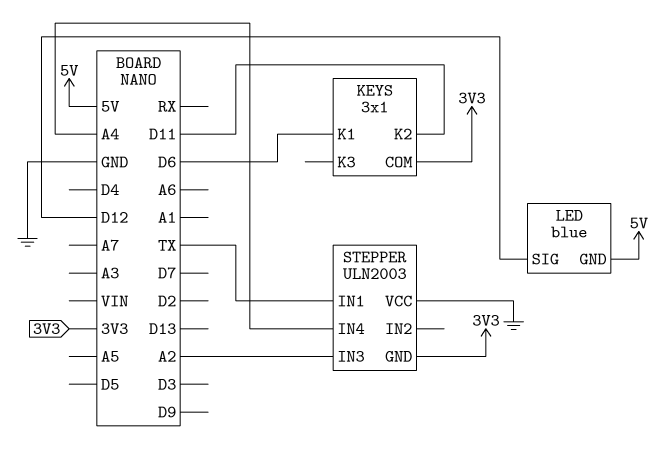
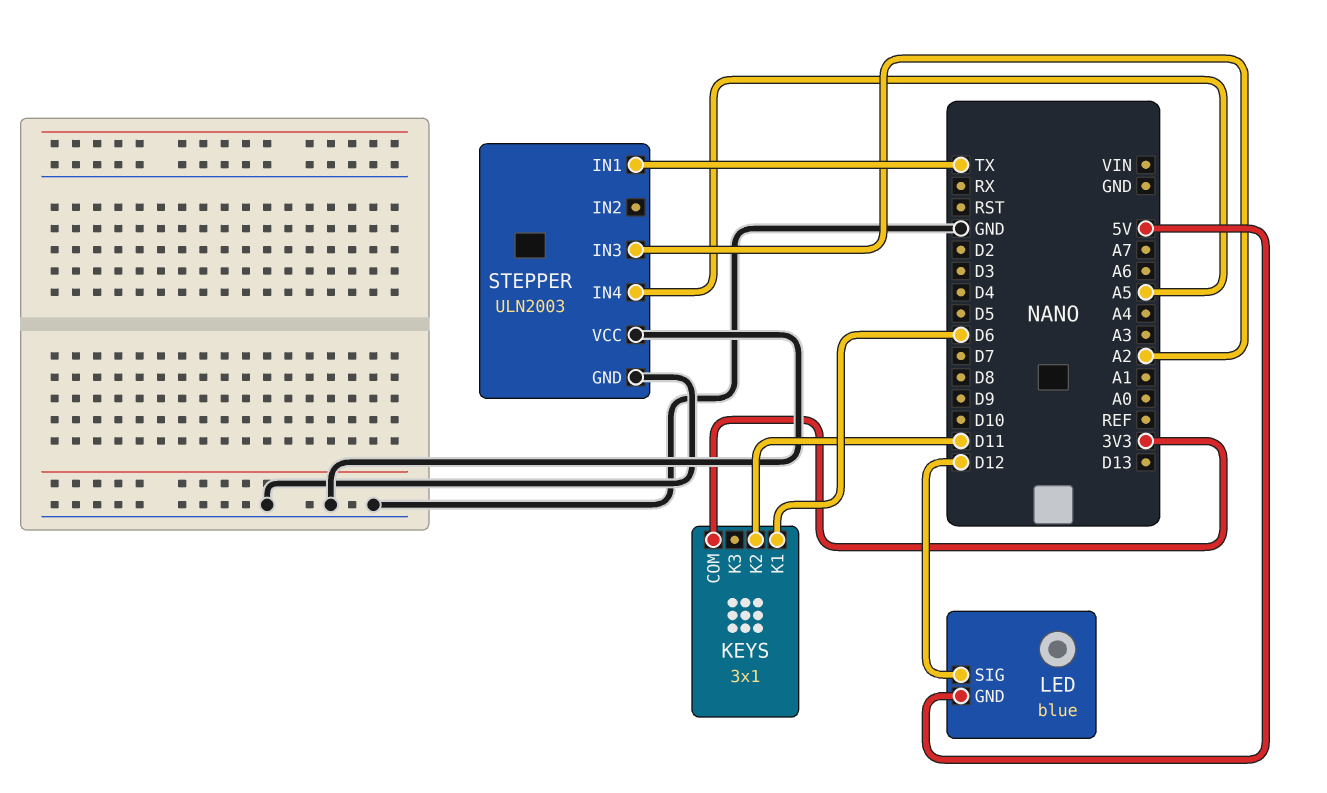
STEPPER pin GND: 3V3 -> GND
STEPPER pin IN4: A4 -> A5

